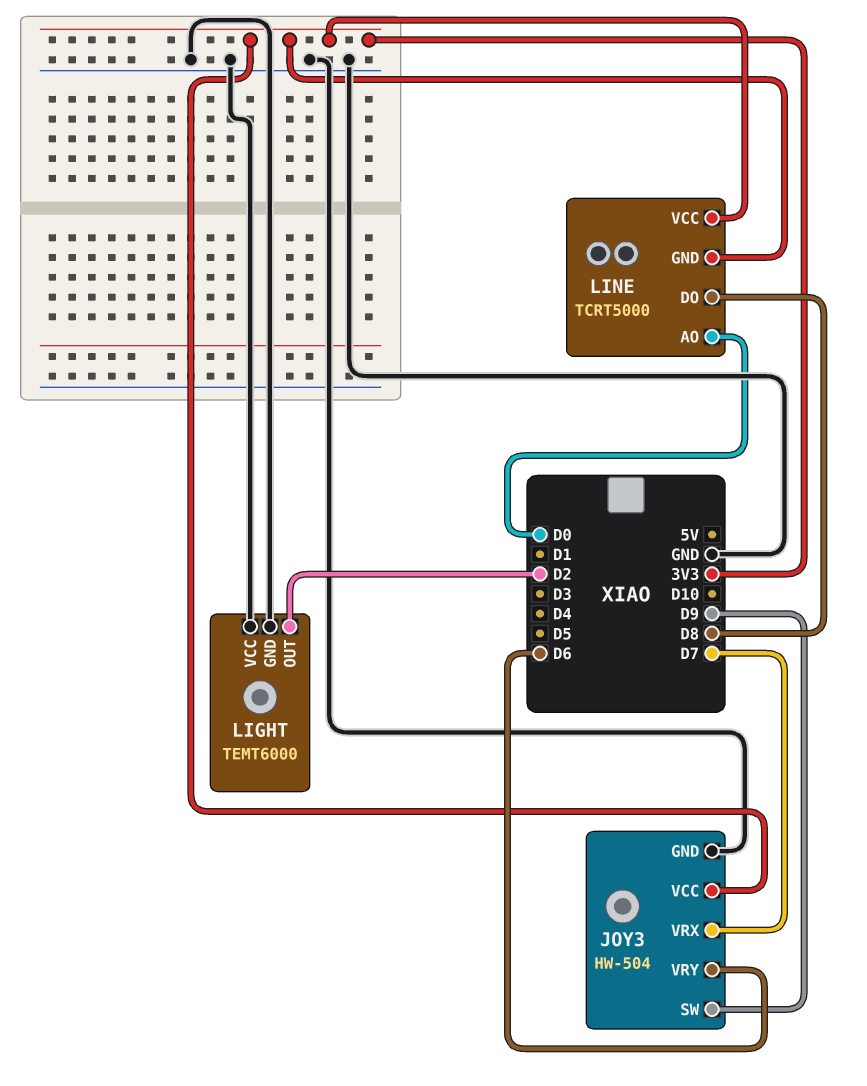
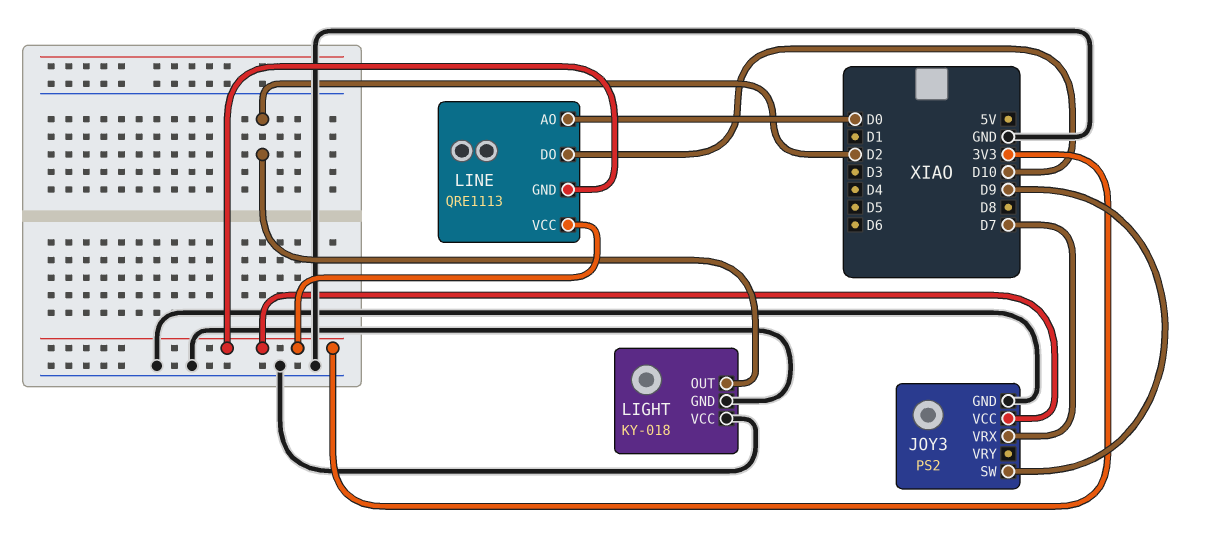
JOY3: HW-504 -> PS2
JOY3 pin VRY: D6 -> none
LIGHT: TEMT6000 -> KY-018
LINE: TCRT5000 -> QRE1113
LINE pin DO: D8 -> D10

